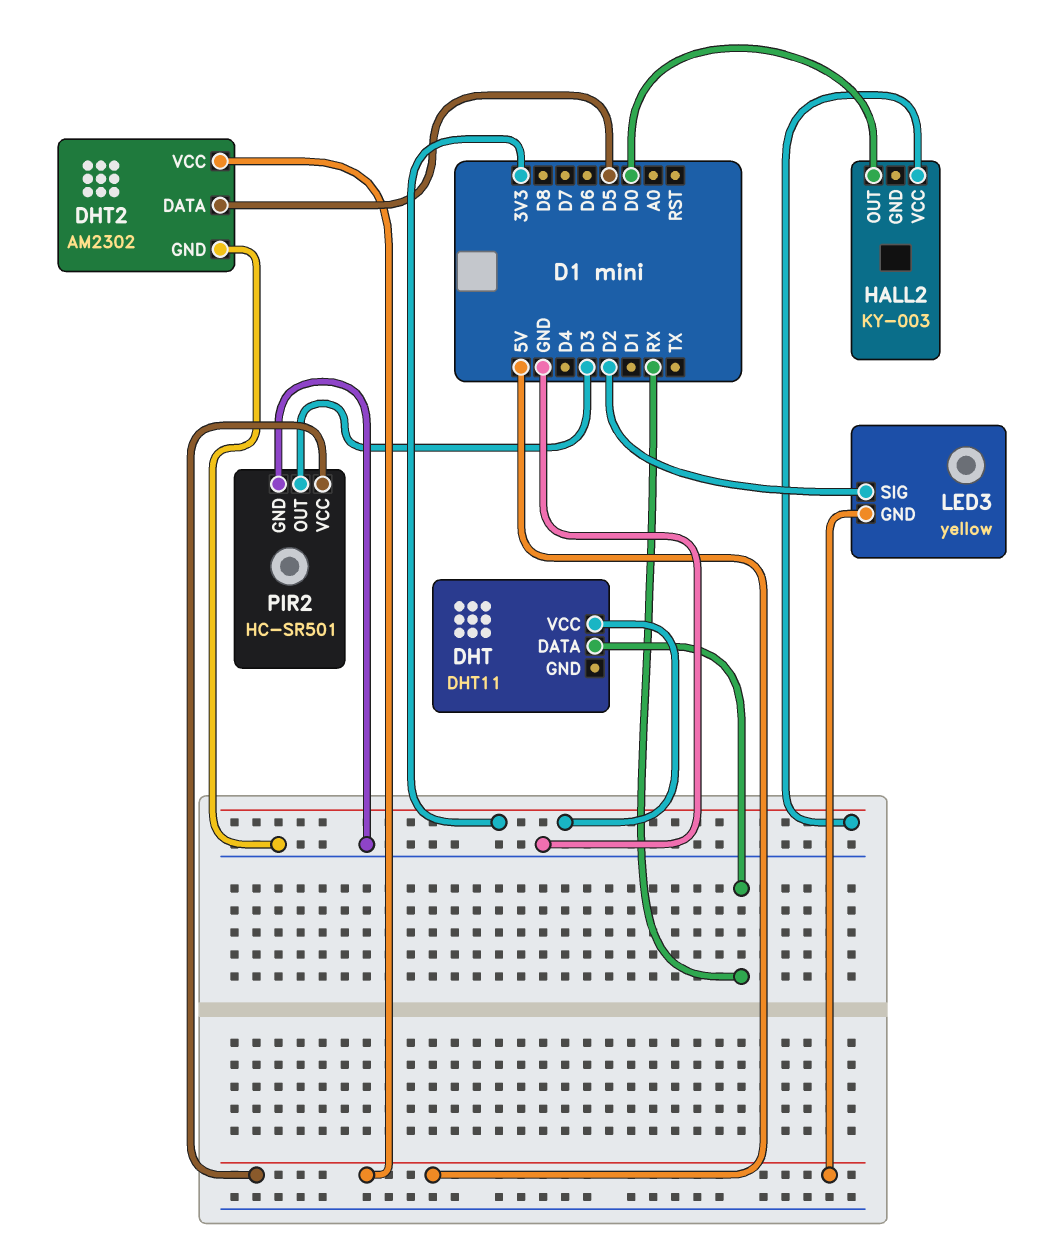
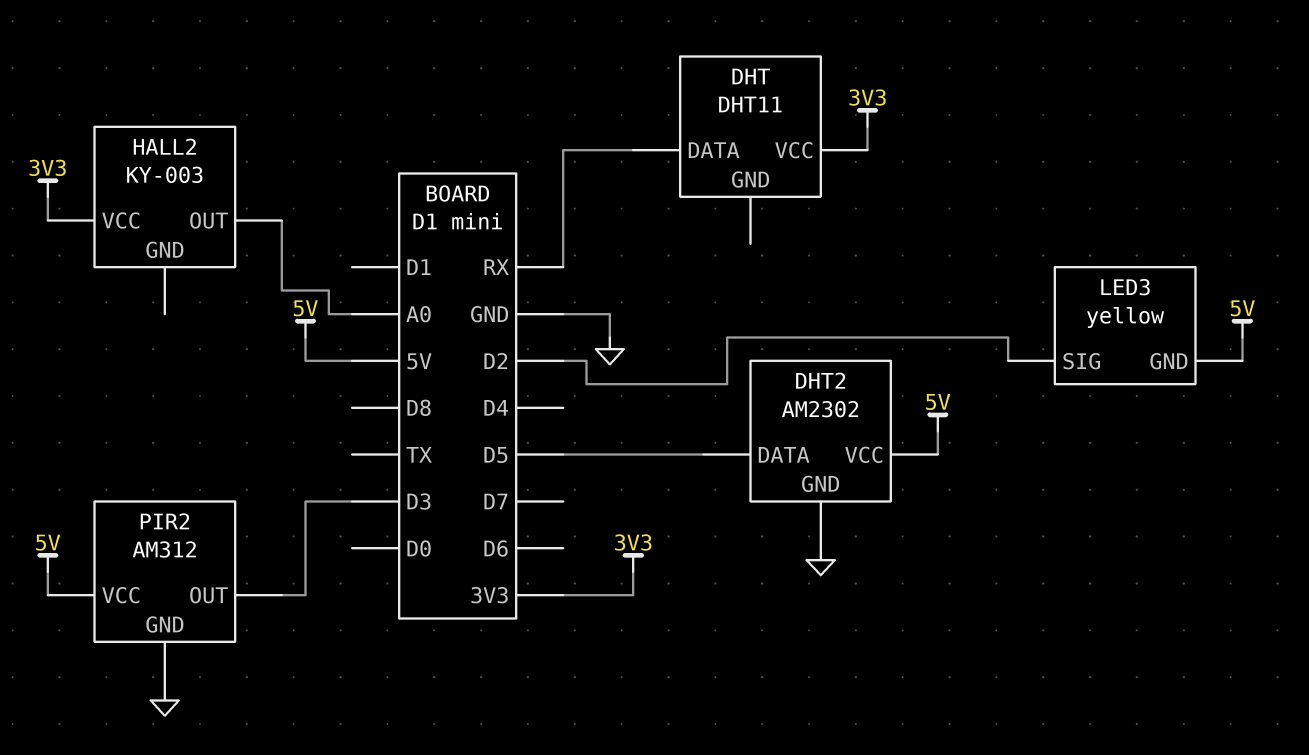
HALL2 pin OUT: D0 -> A0
PIR2: HC-SR501 -> AM312

